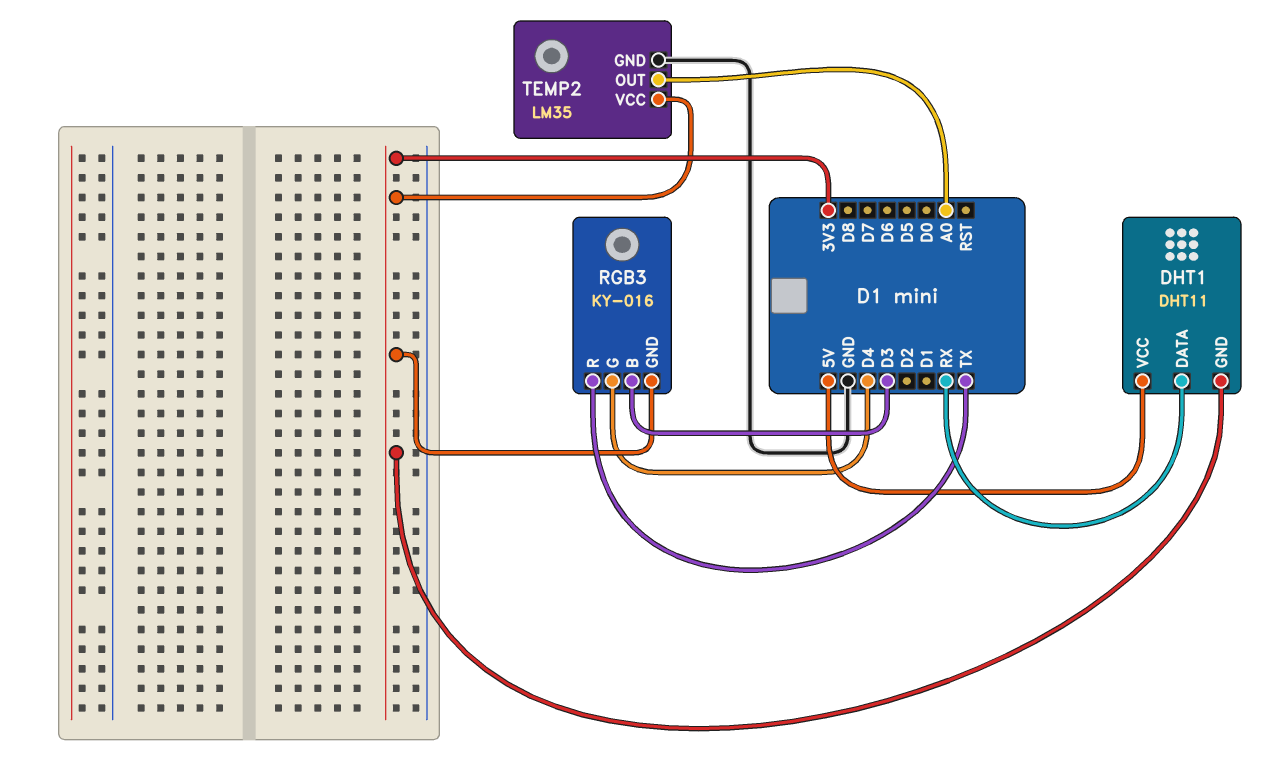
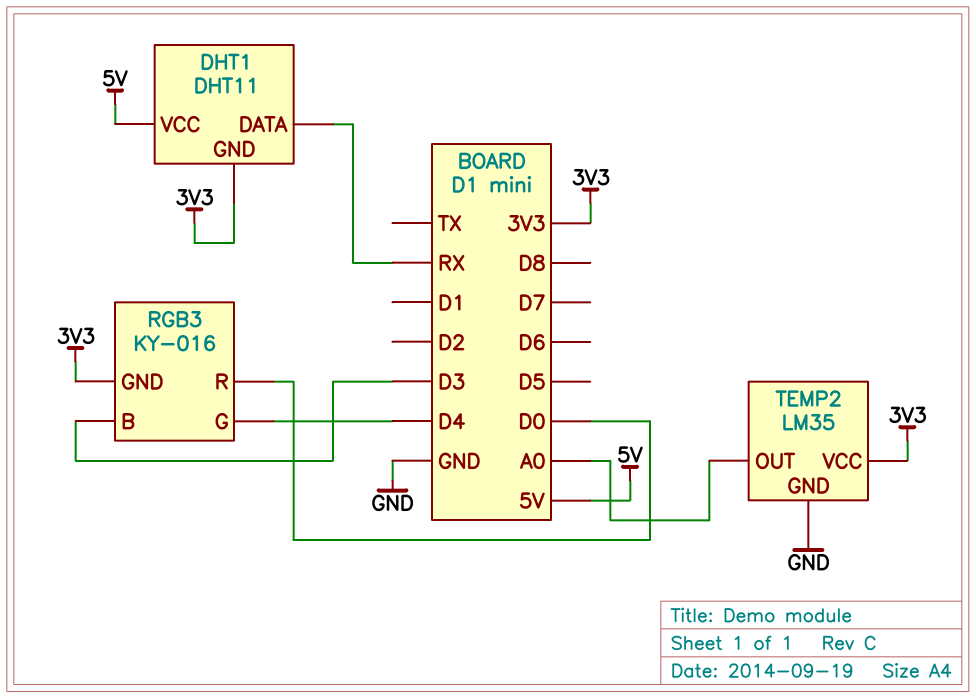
RGB3 pin R: TX -> D0

